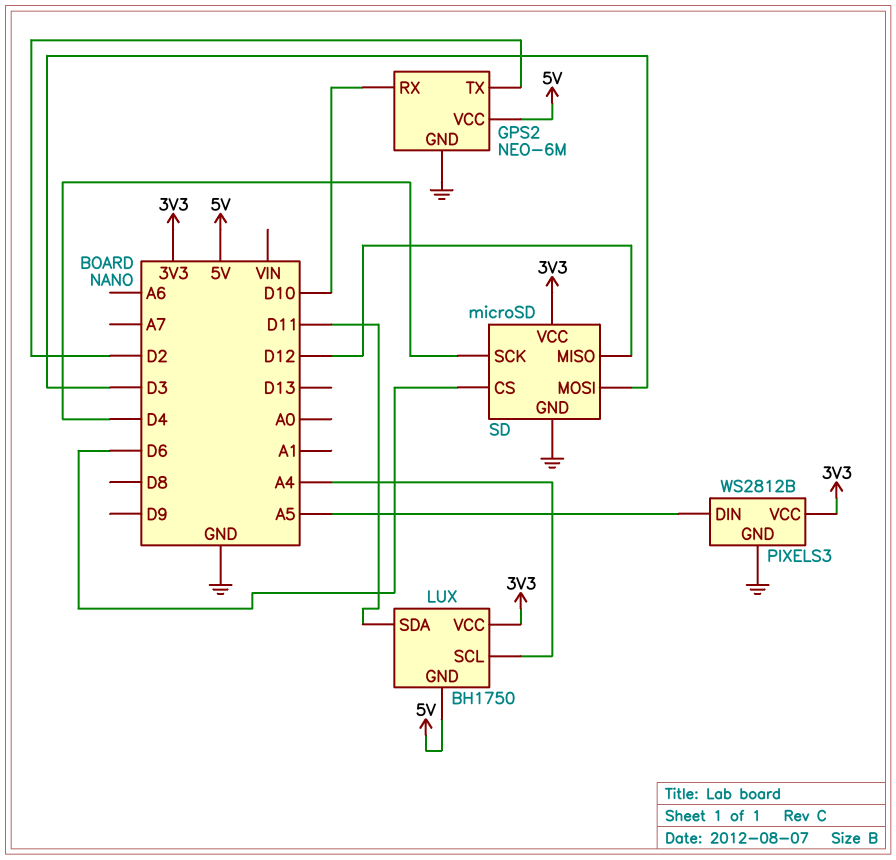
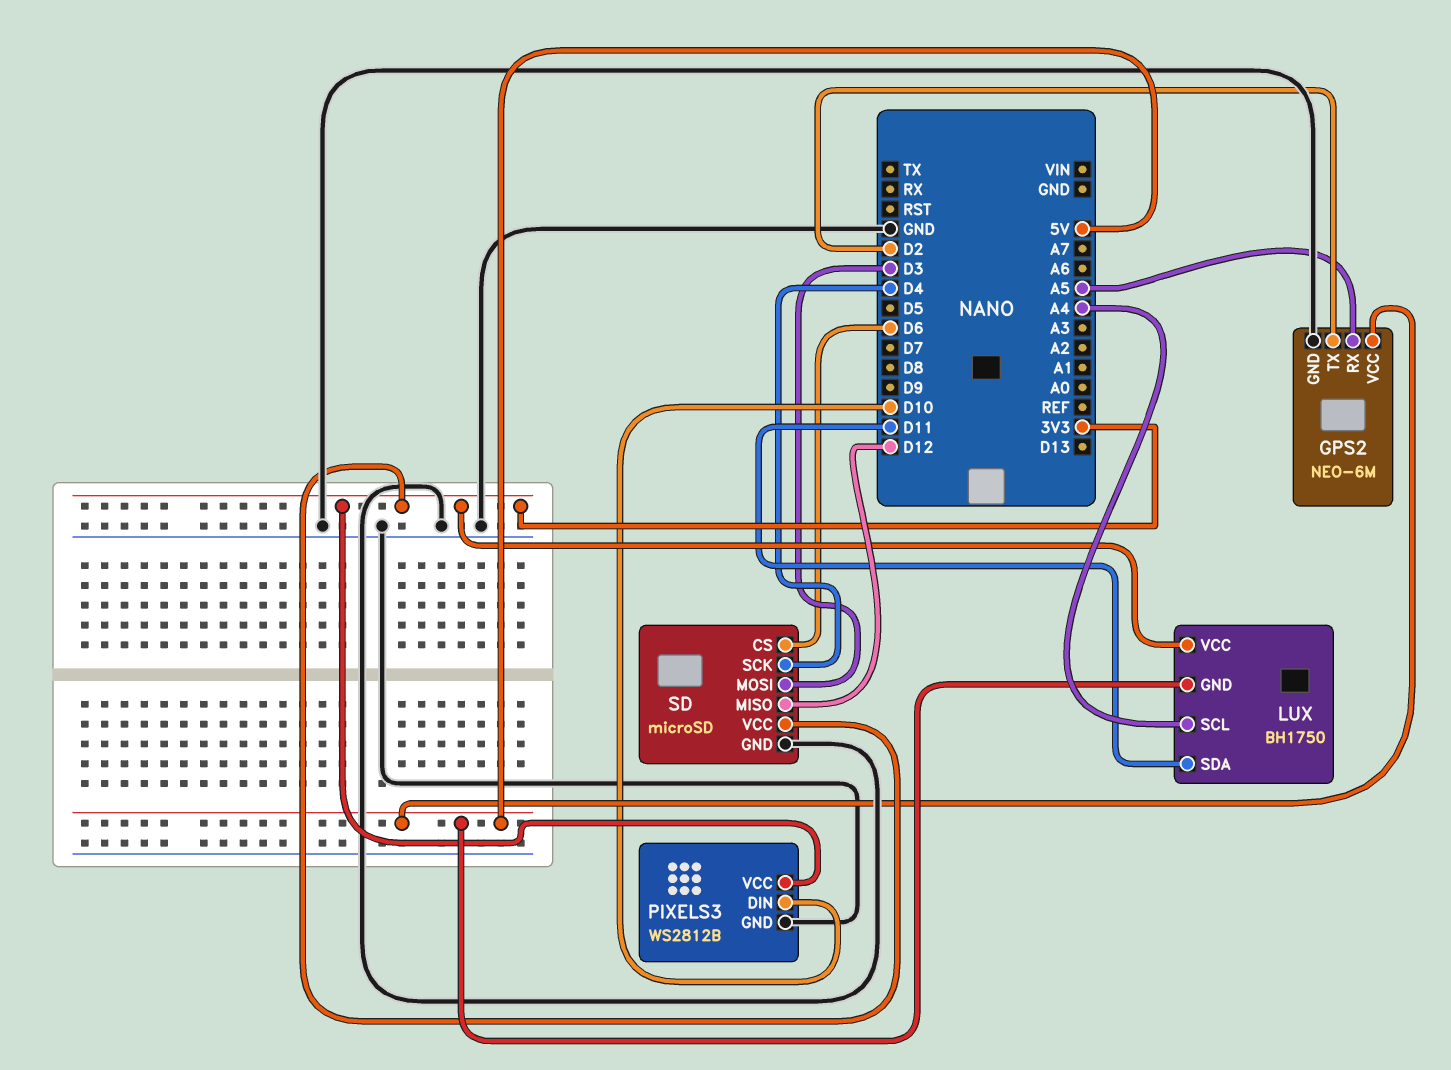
GPS2 pin RX: D10 -> A5
PIXELS3 pin DIN: A5 -> D10

